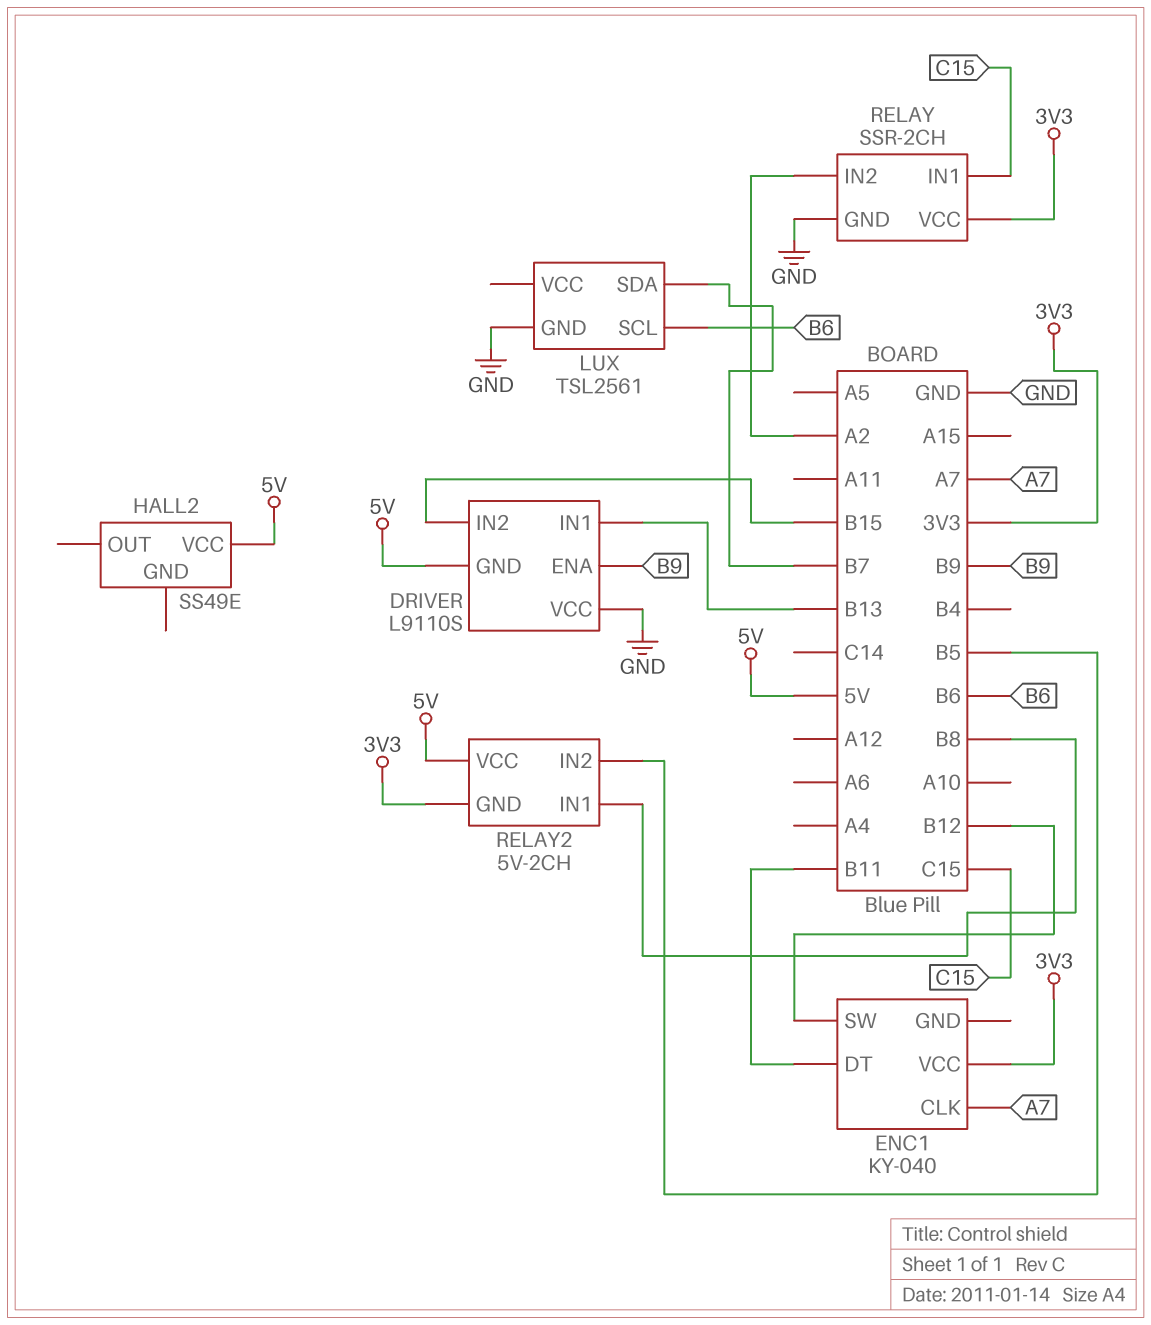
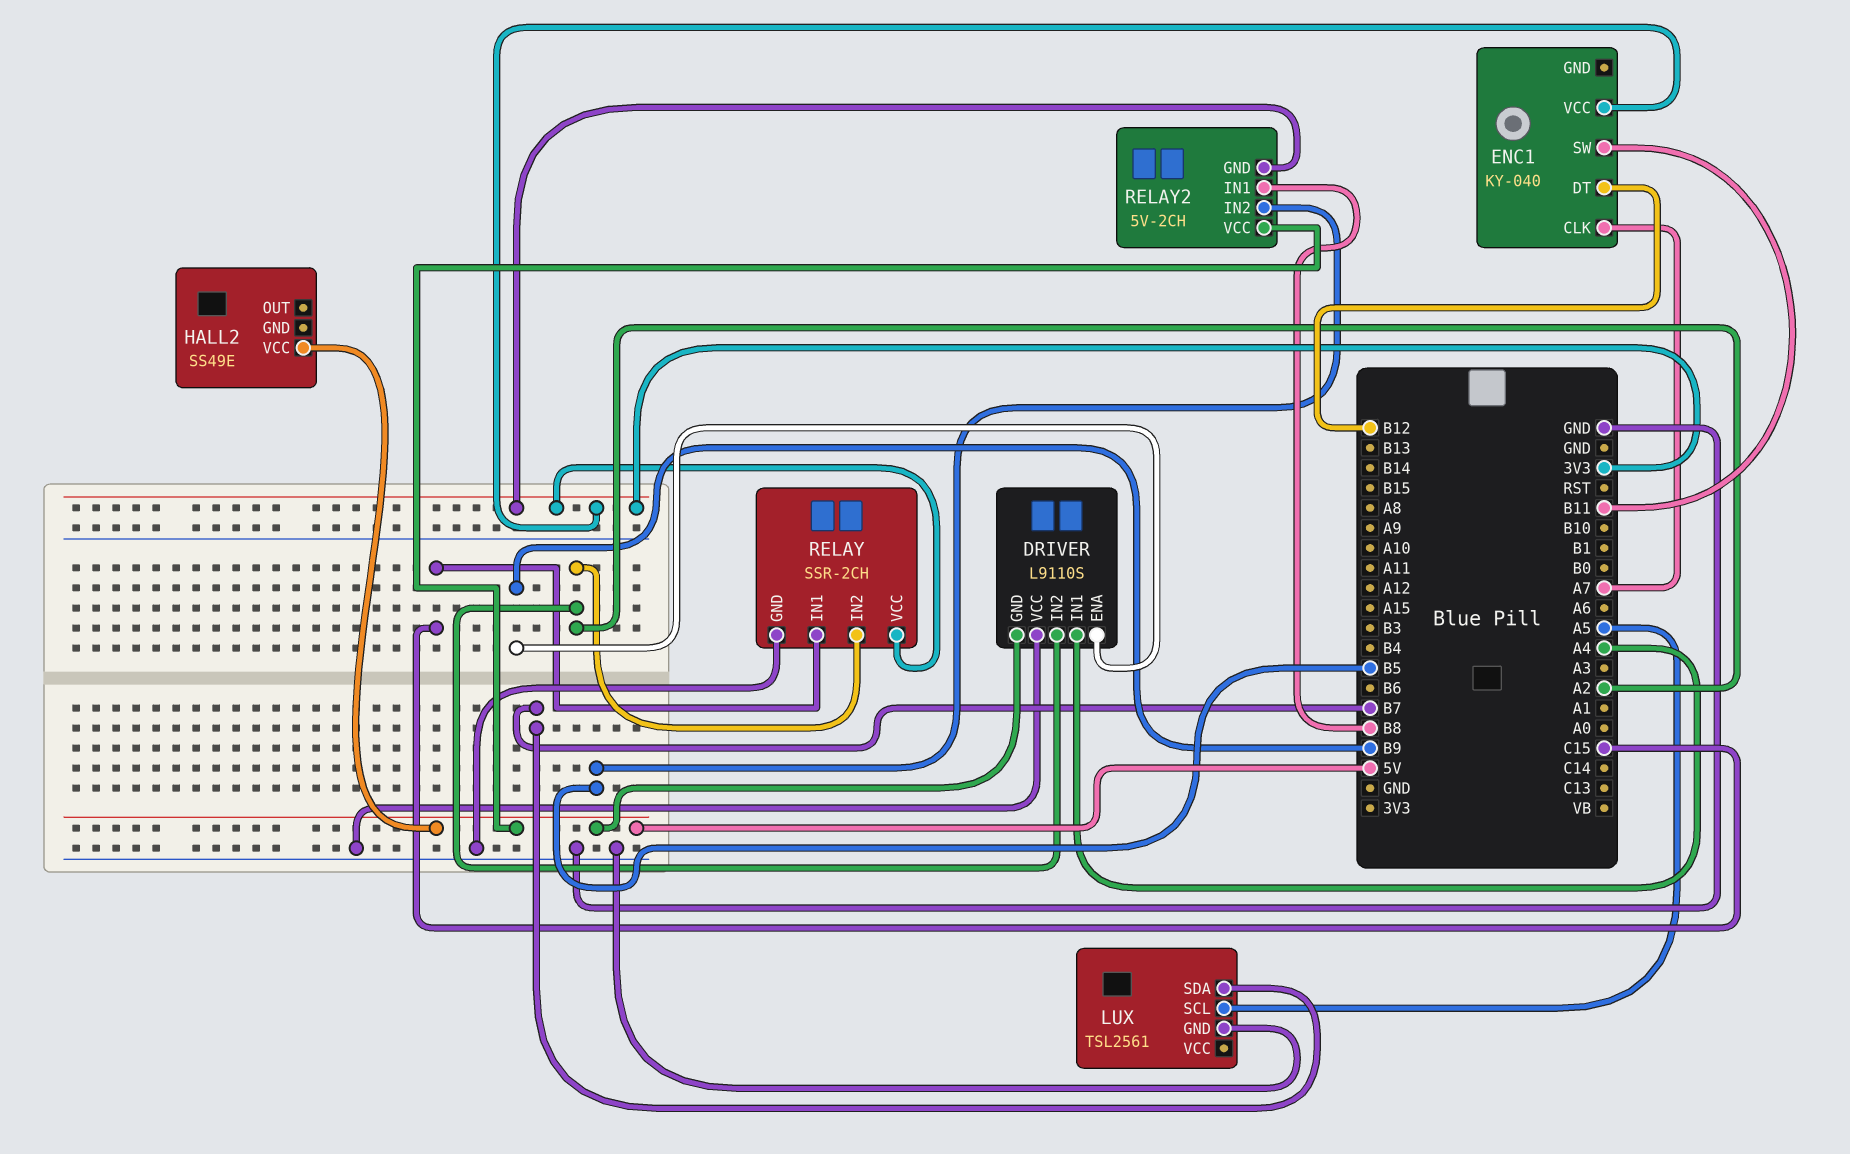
DRIVER pin IN1: B13 -> A4
DRIVER pin IN2: B15 -> A2
ENC1 pin DT: B11 -> B12
ENC1 pin SW: B12 -> B11
LUX pin SCL: B6 -> A5

